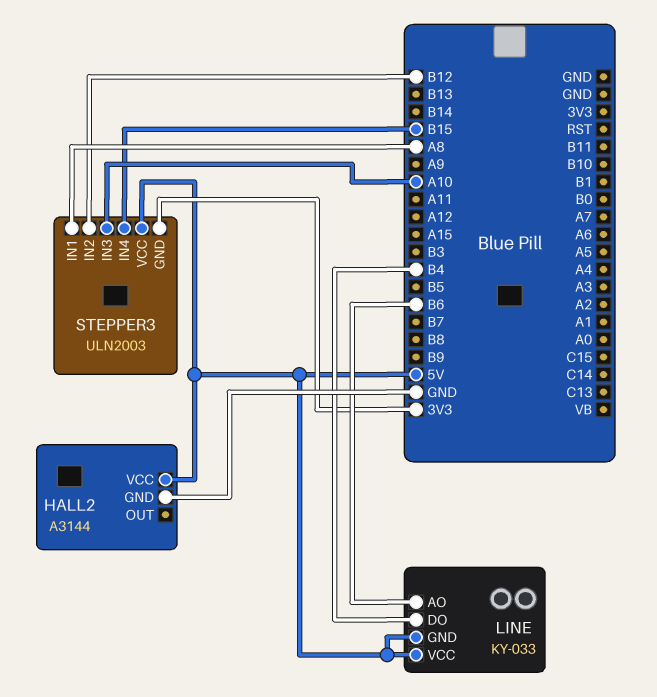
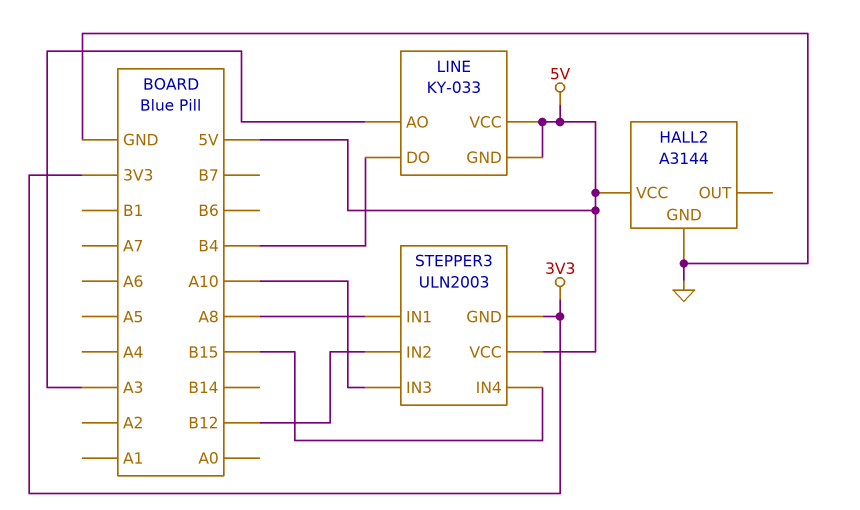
LINE pin AO: B6 -> A3

